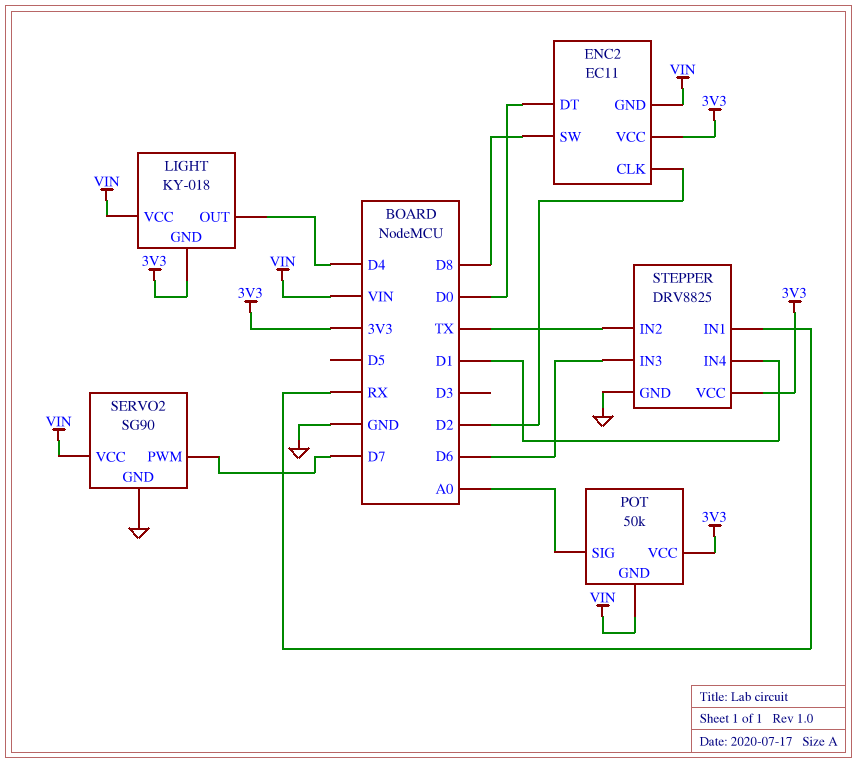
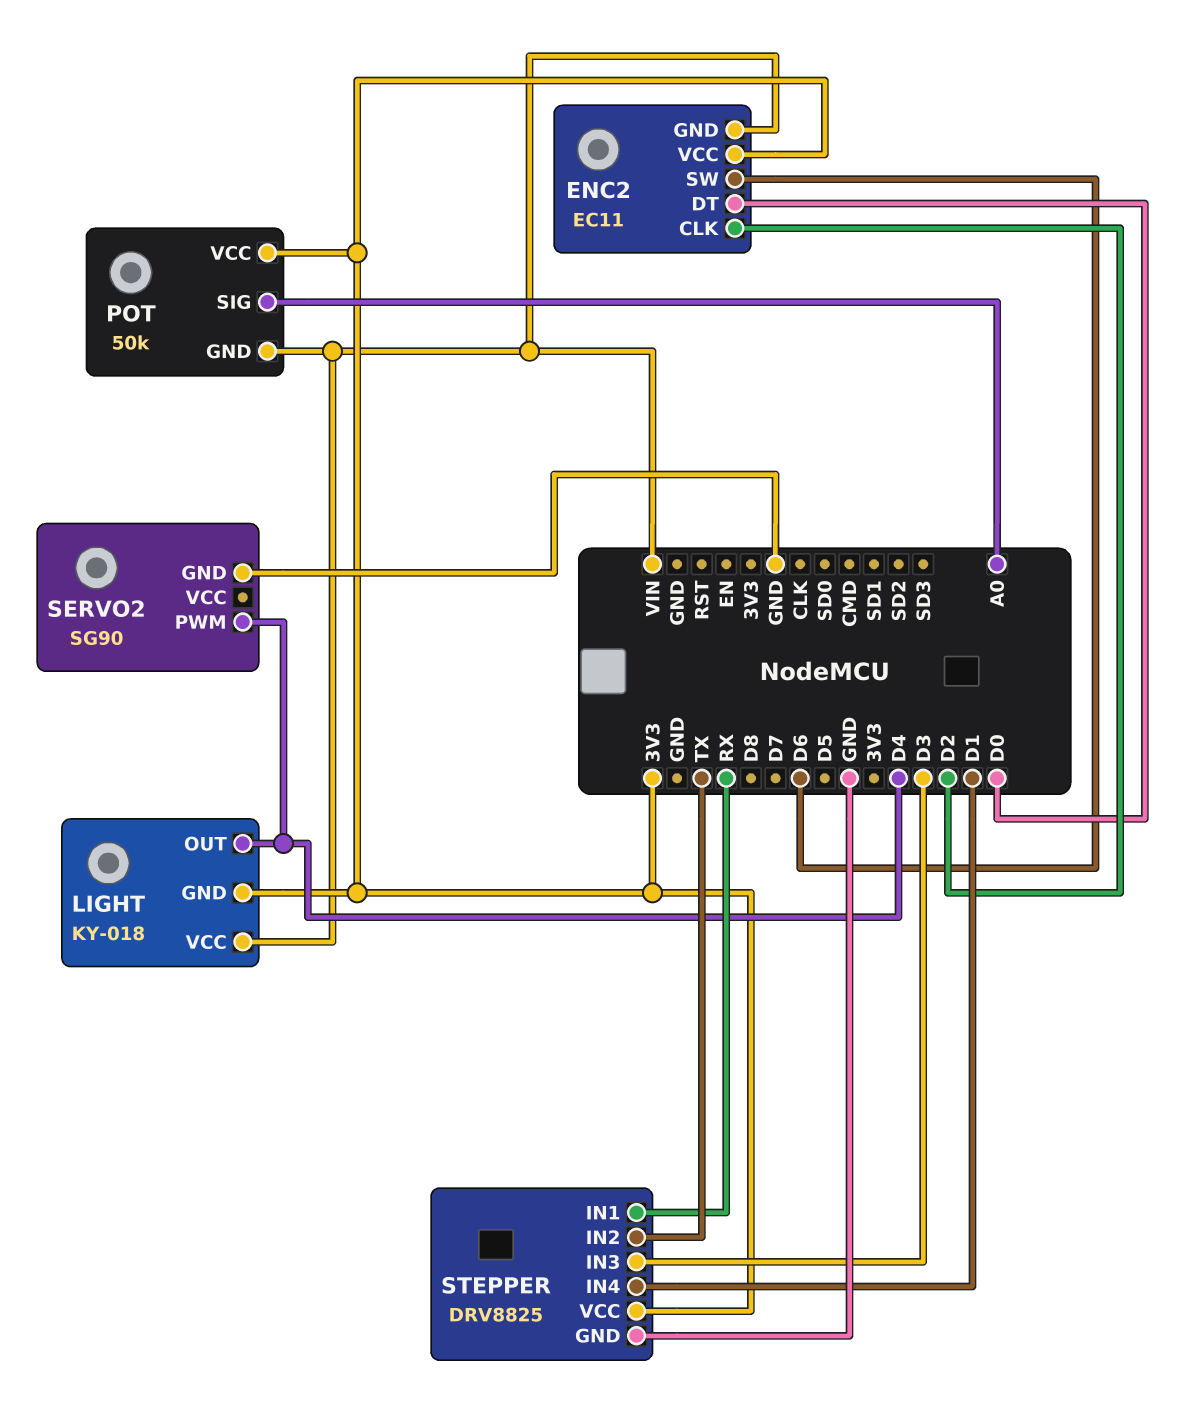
ENC2 pin SW: D8 -> D6
SERVO2 pin PWM: D7 -> D4
SERVO2 pin VCC: VIN -> none
STEPPER pin IN3: D6 -> D3

